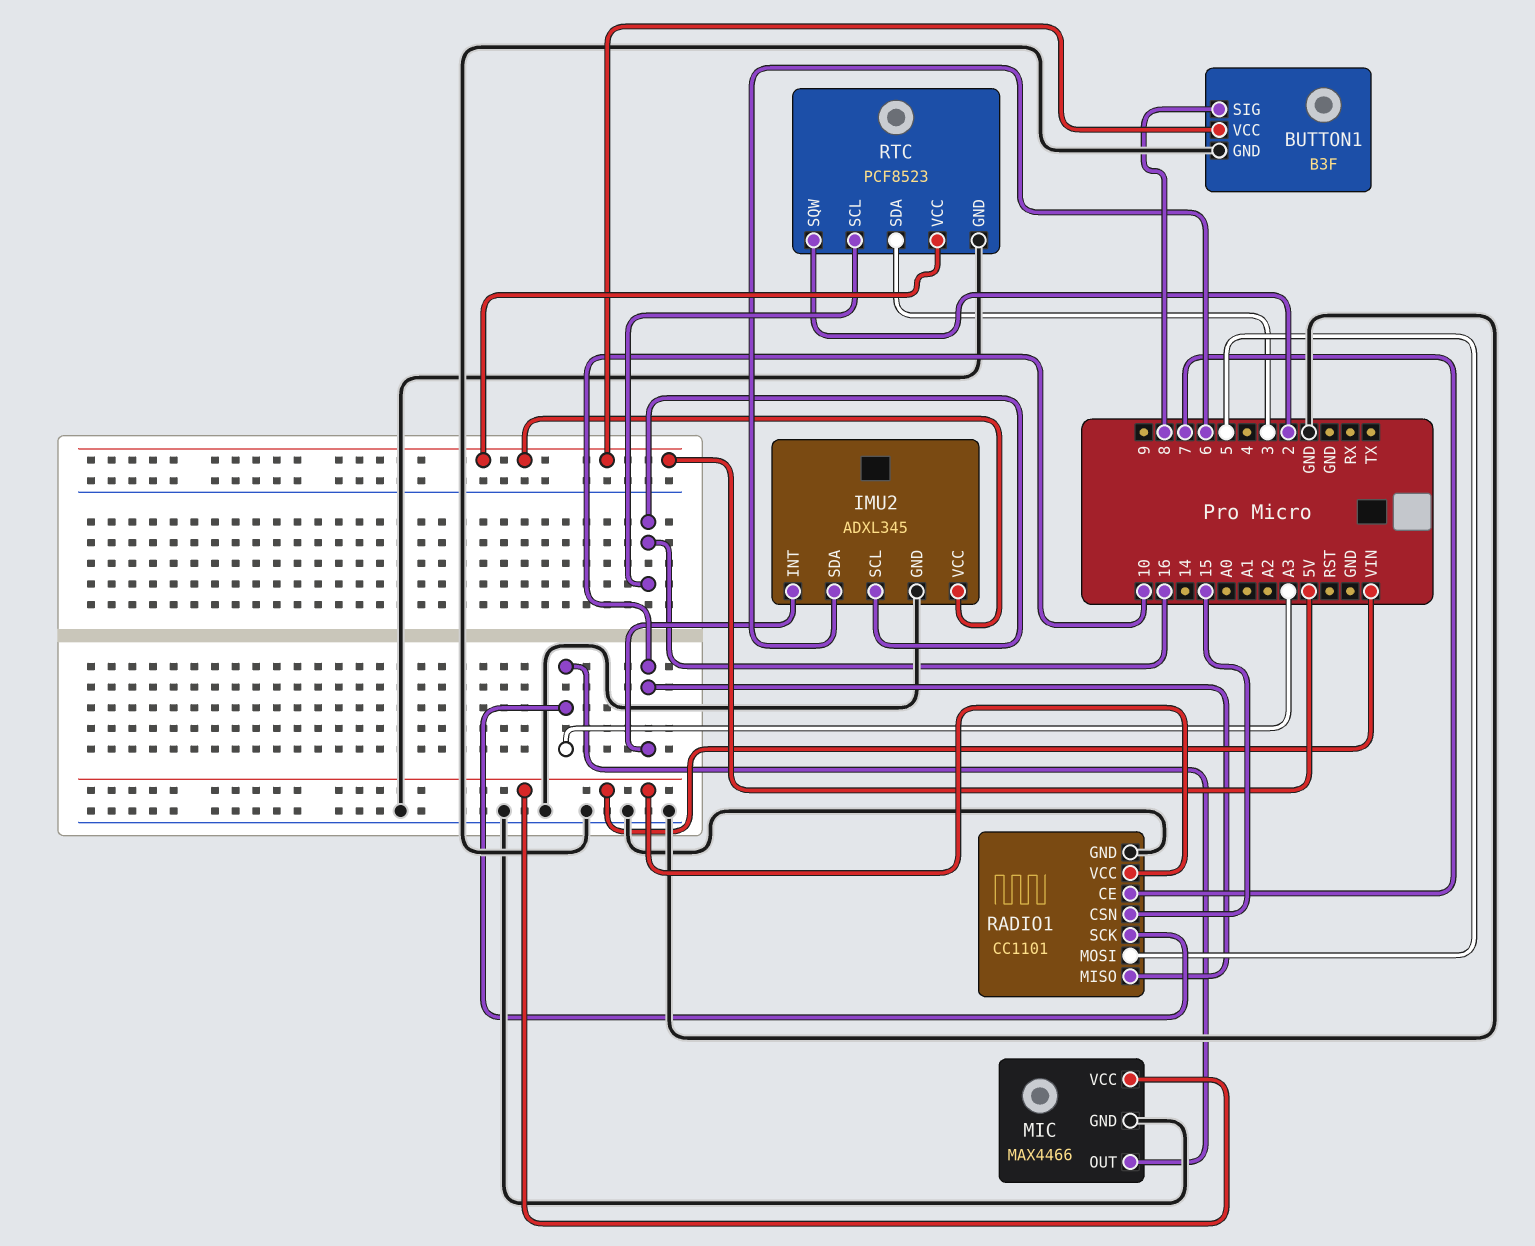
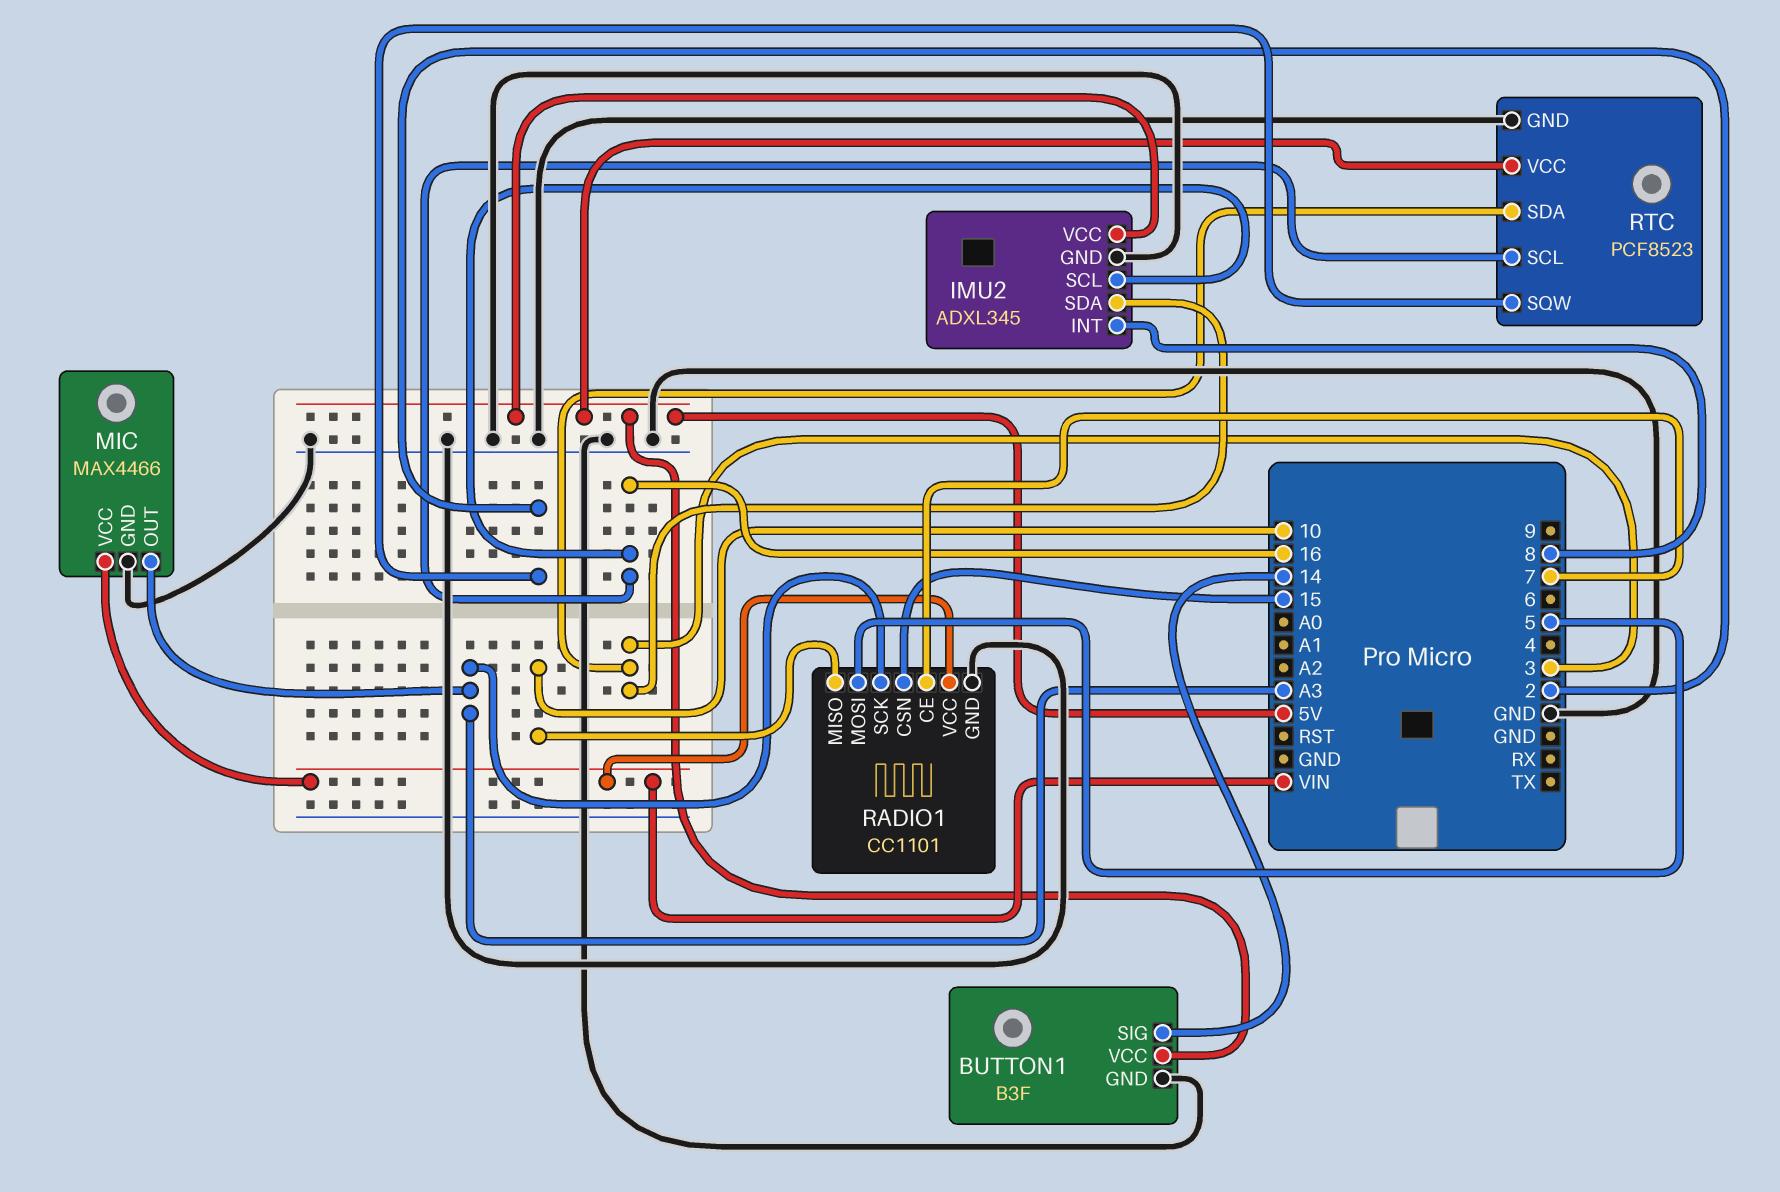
BUTTON1 pin SIG: 8 -> 14
IMU2 pin INT: 10 -> 8
IMU2 pin SDA: 6 -> 3

